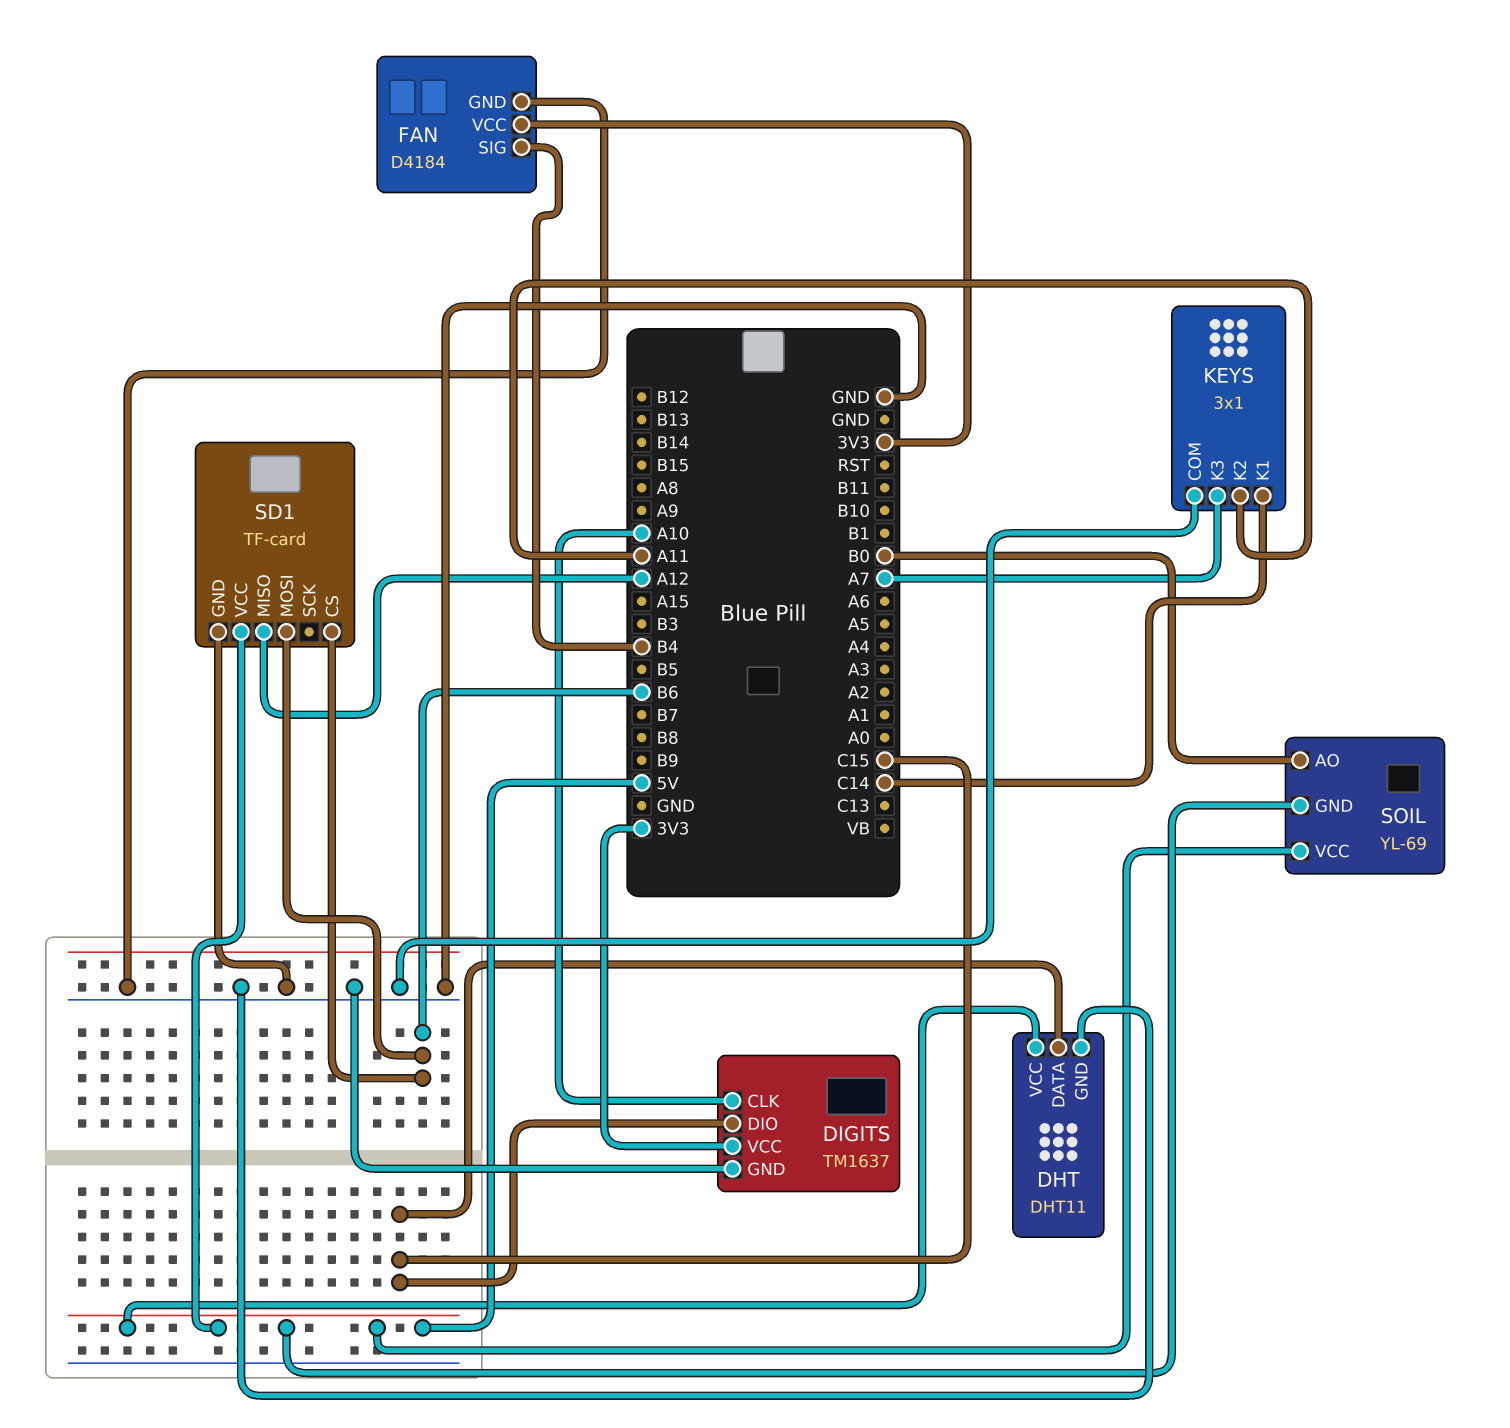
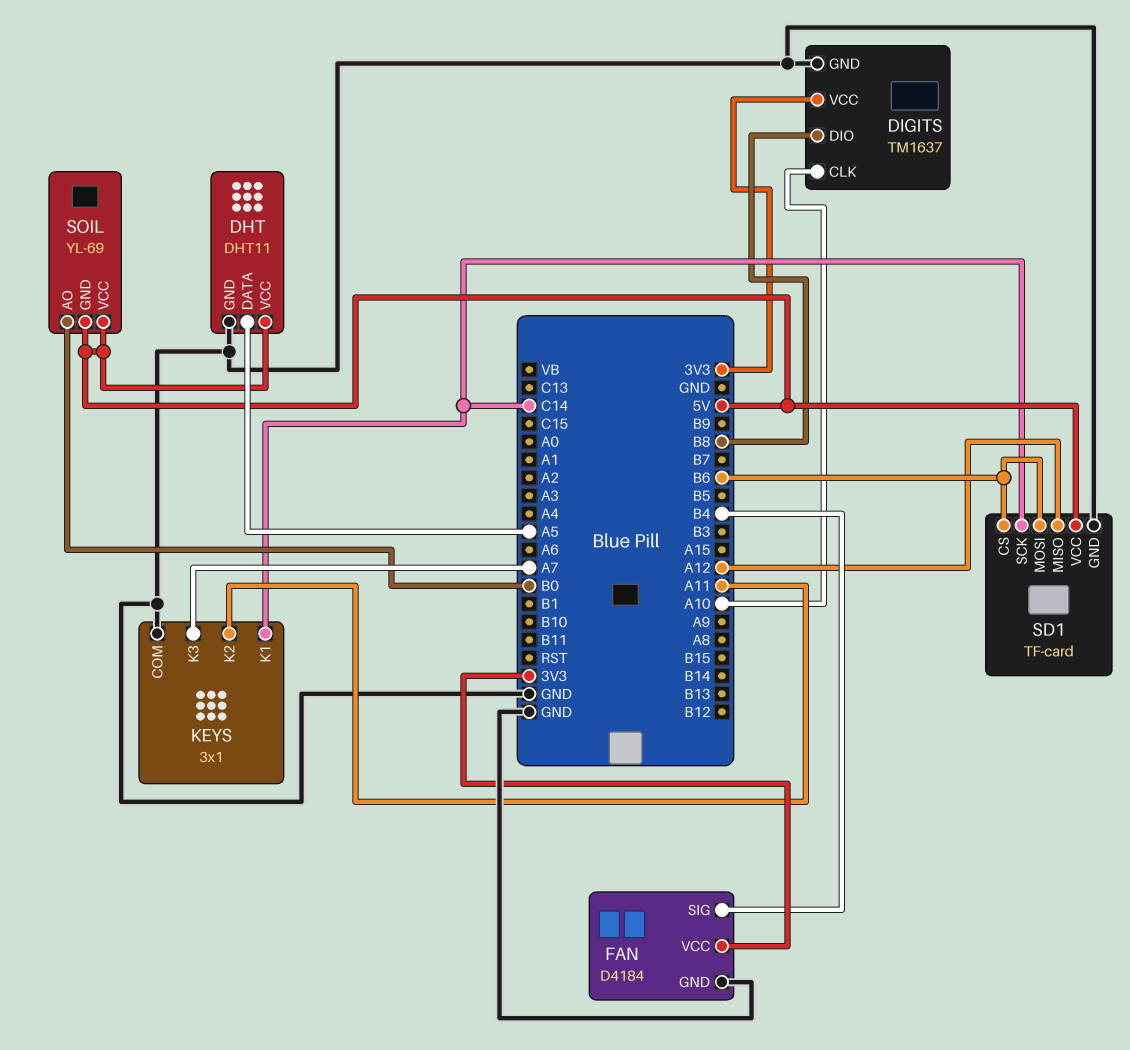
DHT pin DATA: C15 -> A5
DIGITS pin DIO: C15 -> B8
SD1 pin SCK: none -> C14

